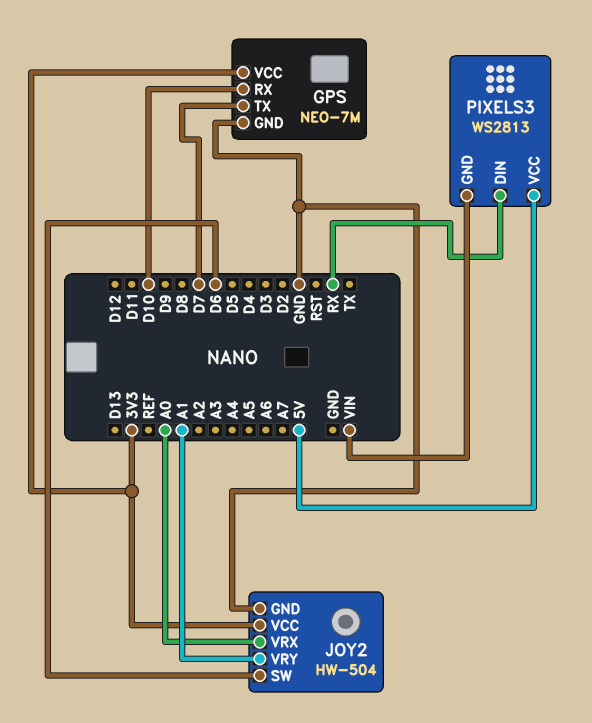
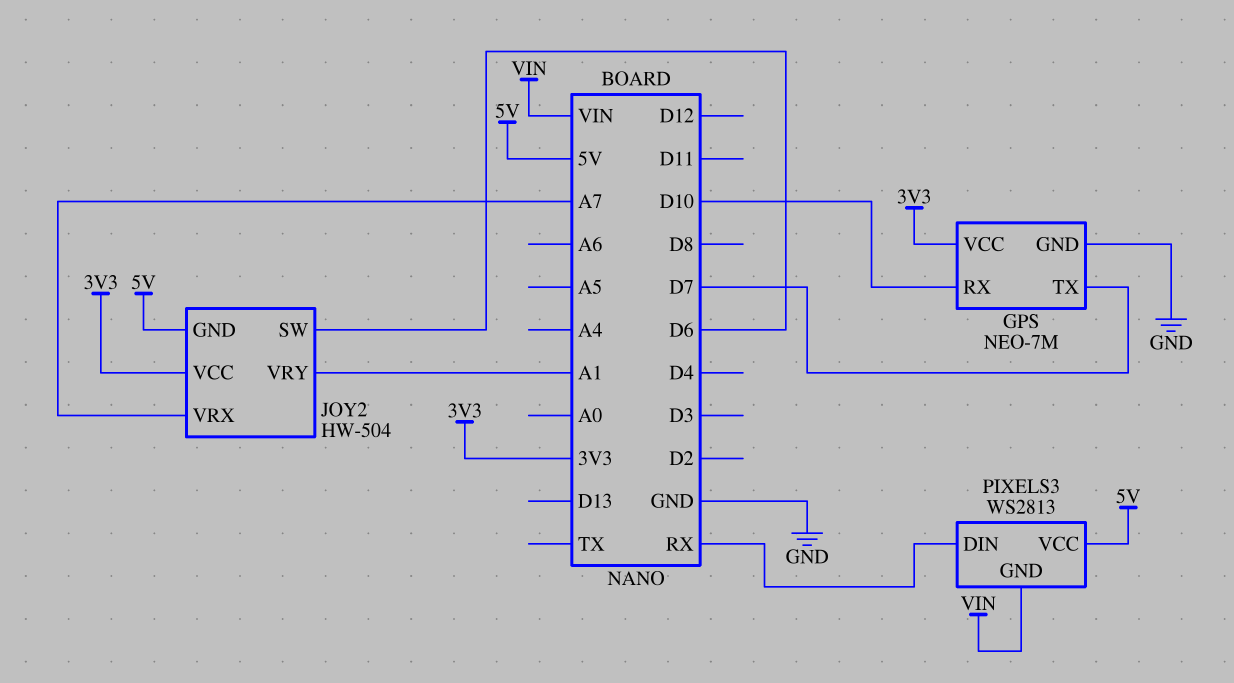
JOY2 pin GND: GND -> 5V
JOY2 pin VRX: A0 -> A7

